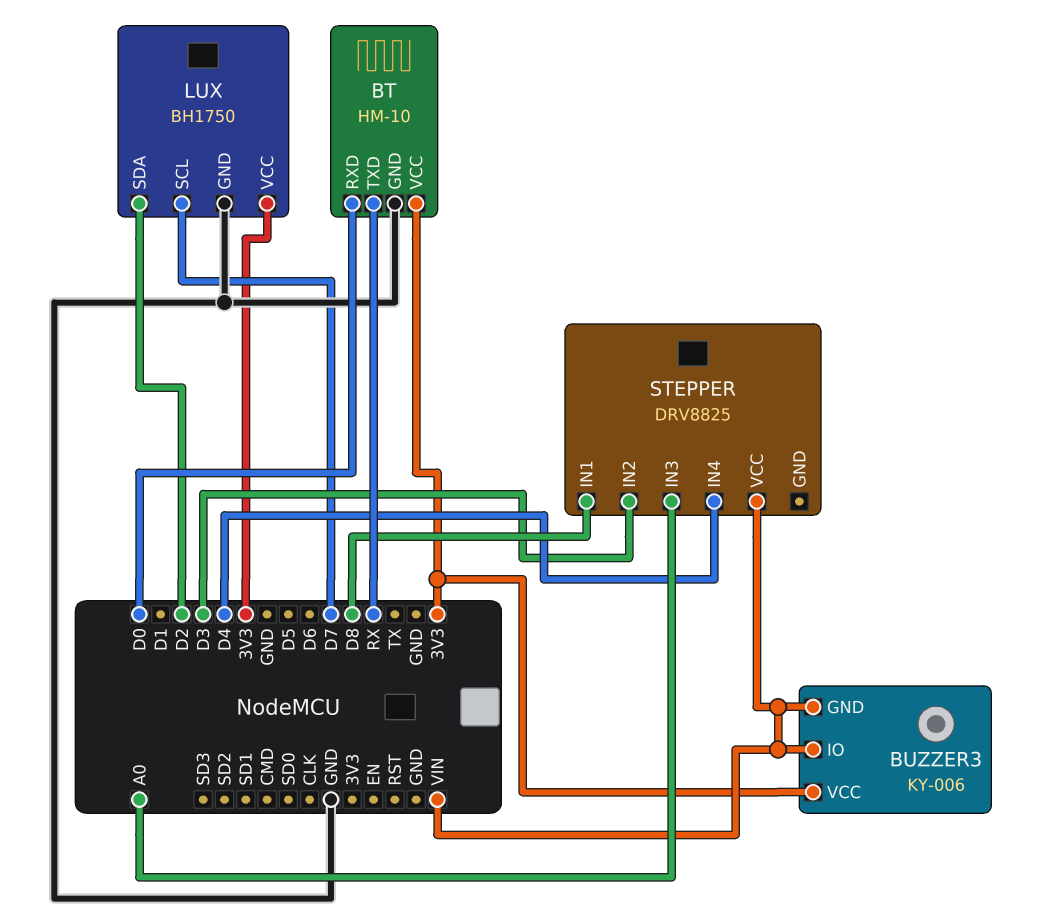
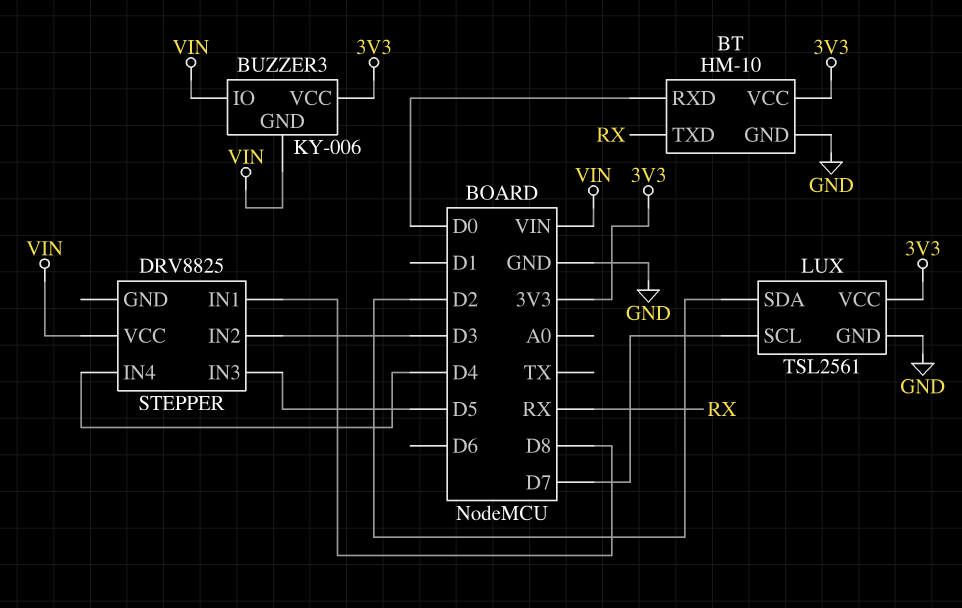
LUX: BH1750 -> TSL2561
STEPPER pin IN3: A0 -> D5

